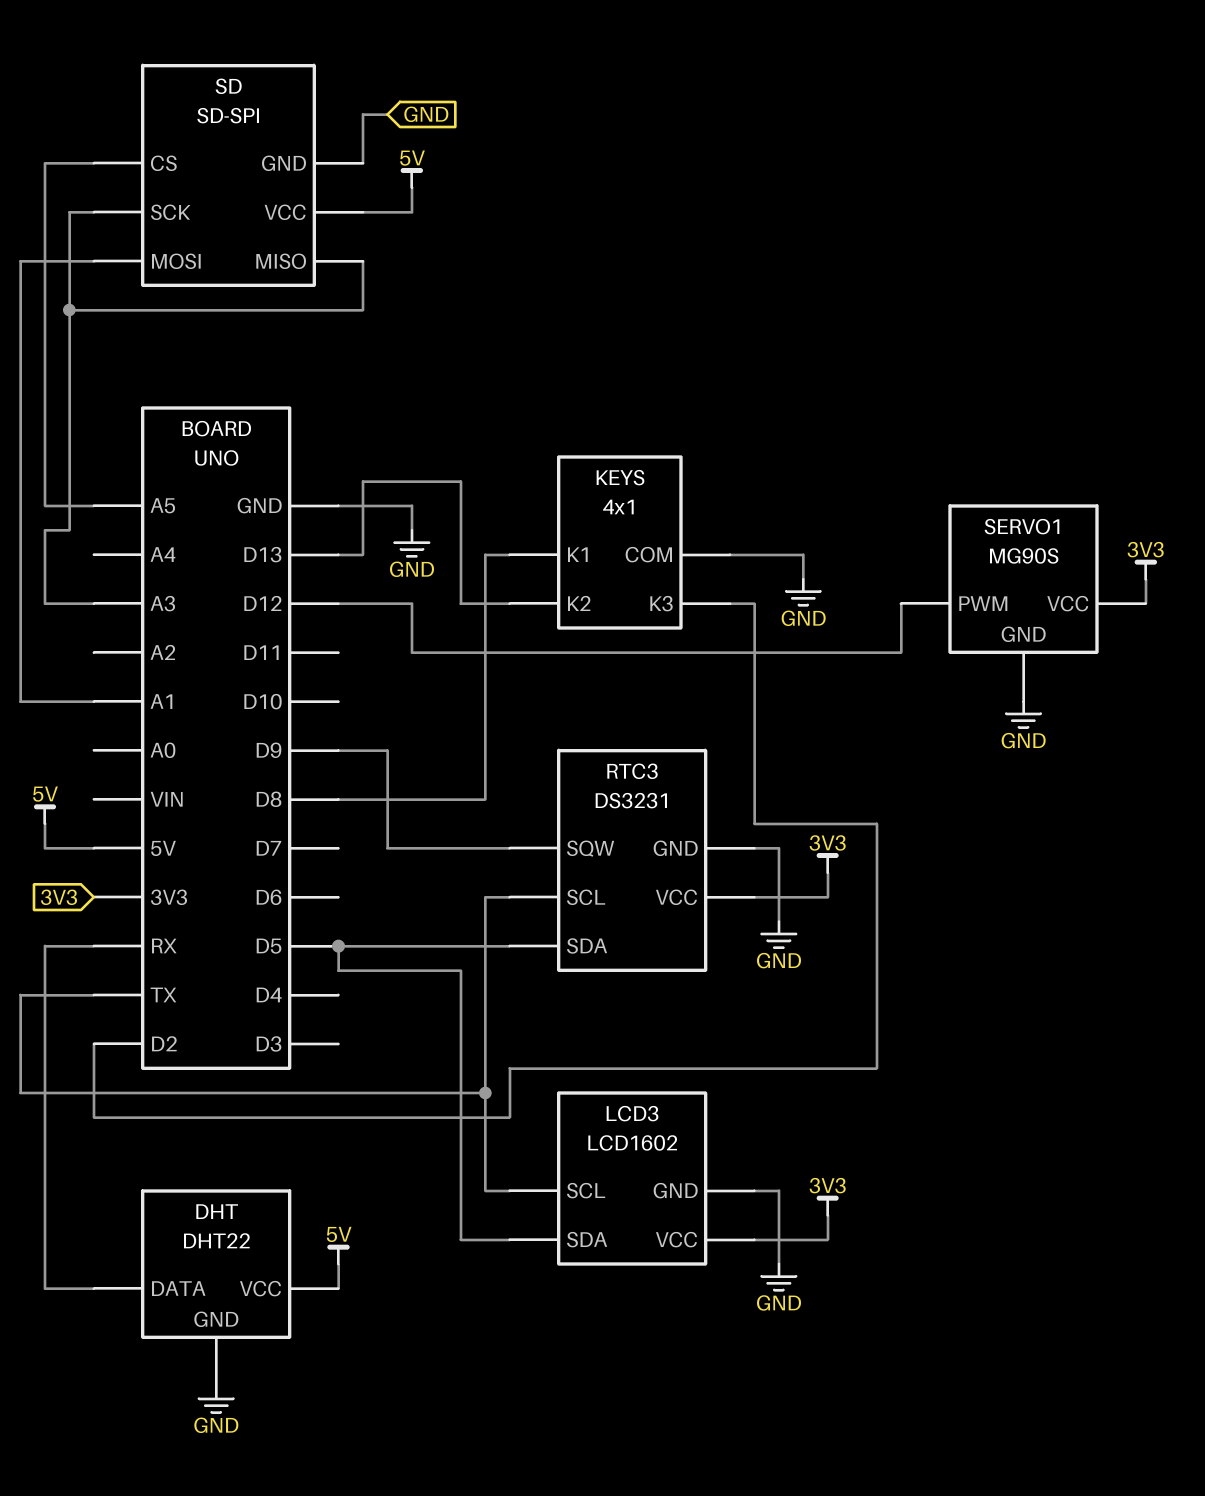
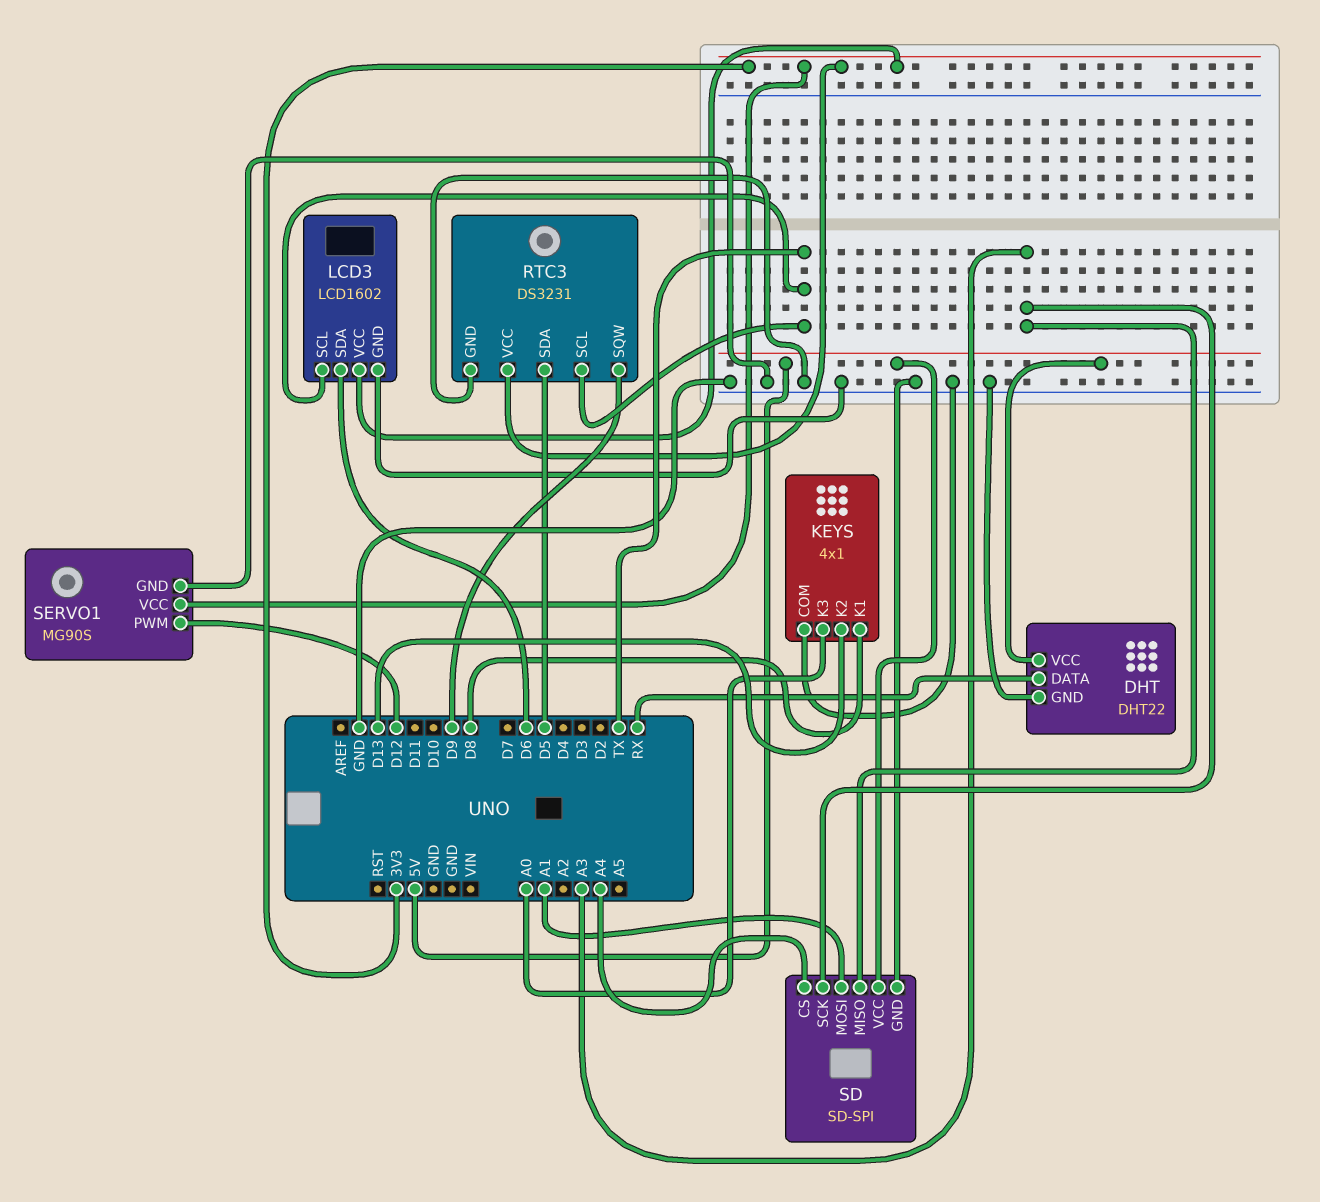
KEYS pin K3: D2 -> A0
LCD3 pin SDA: D5 -> D6
SD pin CS: A5 -> A4

